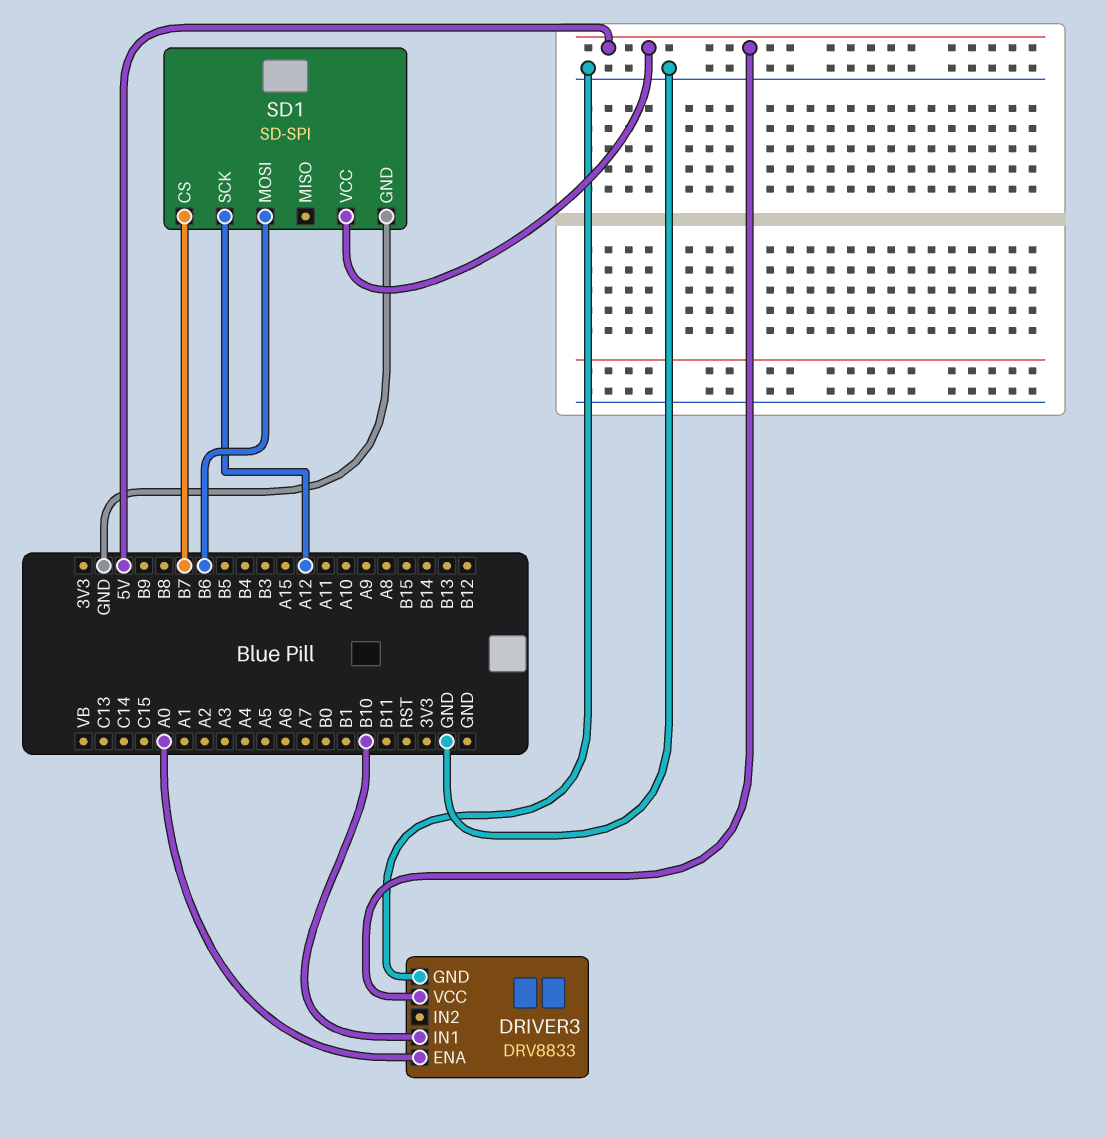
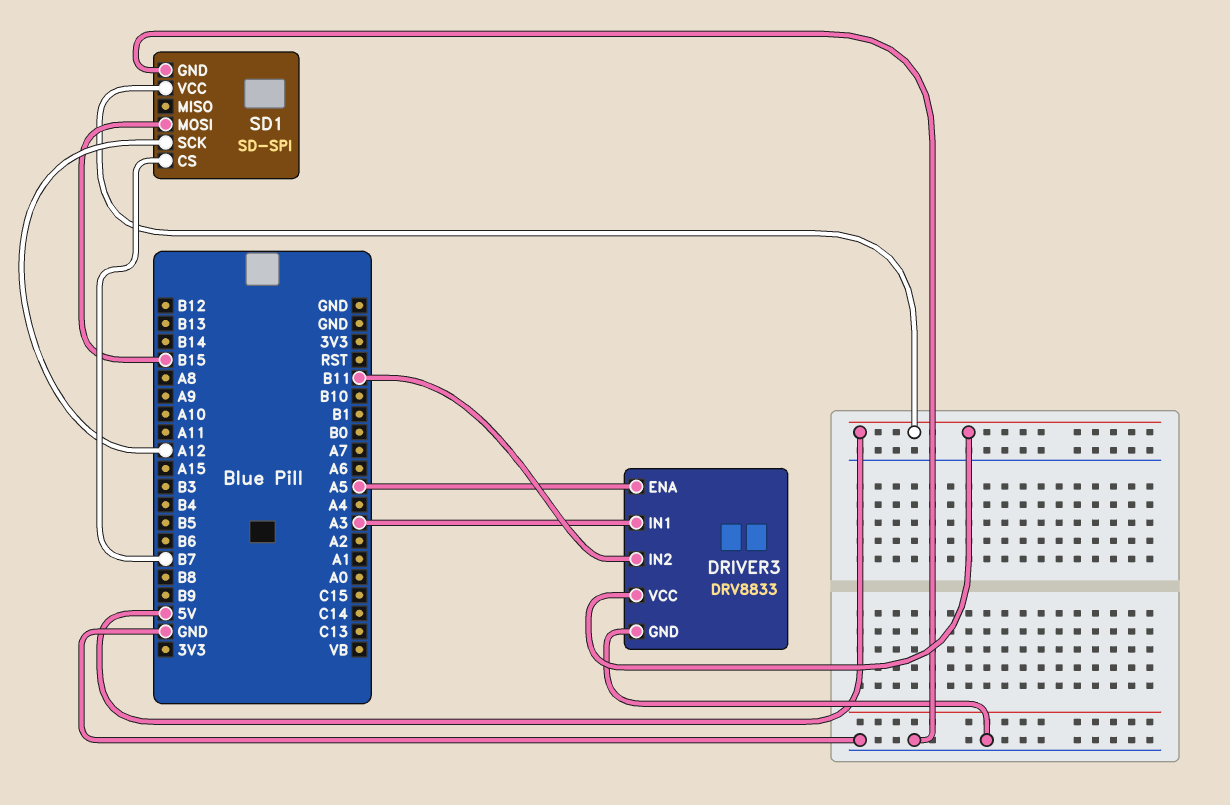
DRIVER3 pin ENA: A0 -> A5
DRIVER3 pin IN1: B10 -> A3
DRIVER3 pin IN2: none -> B11
SD1 pin MOSI: B6 -> B15

